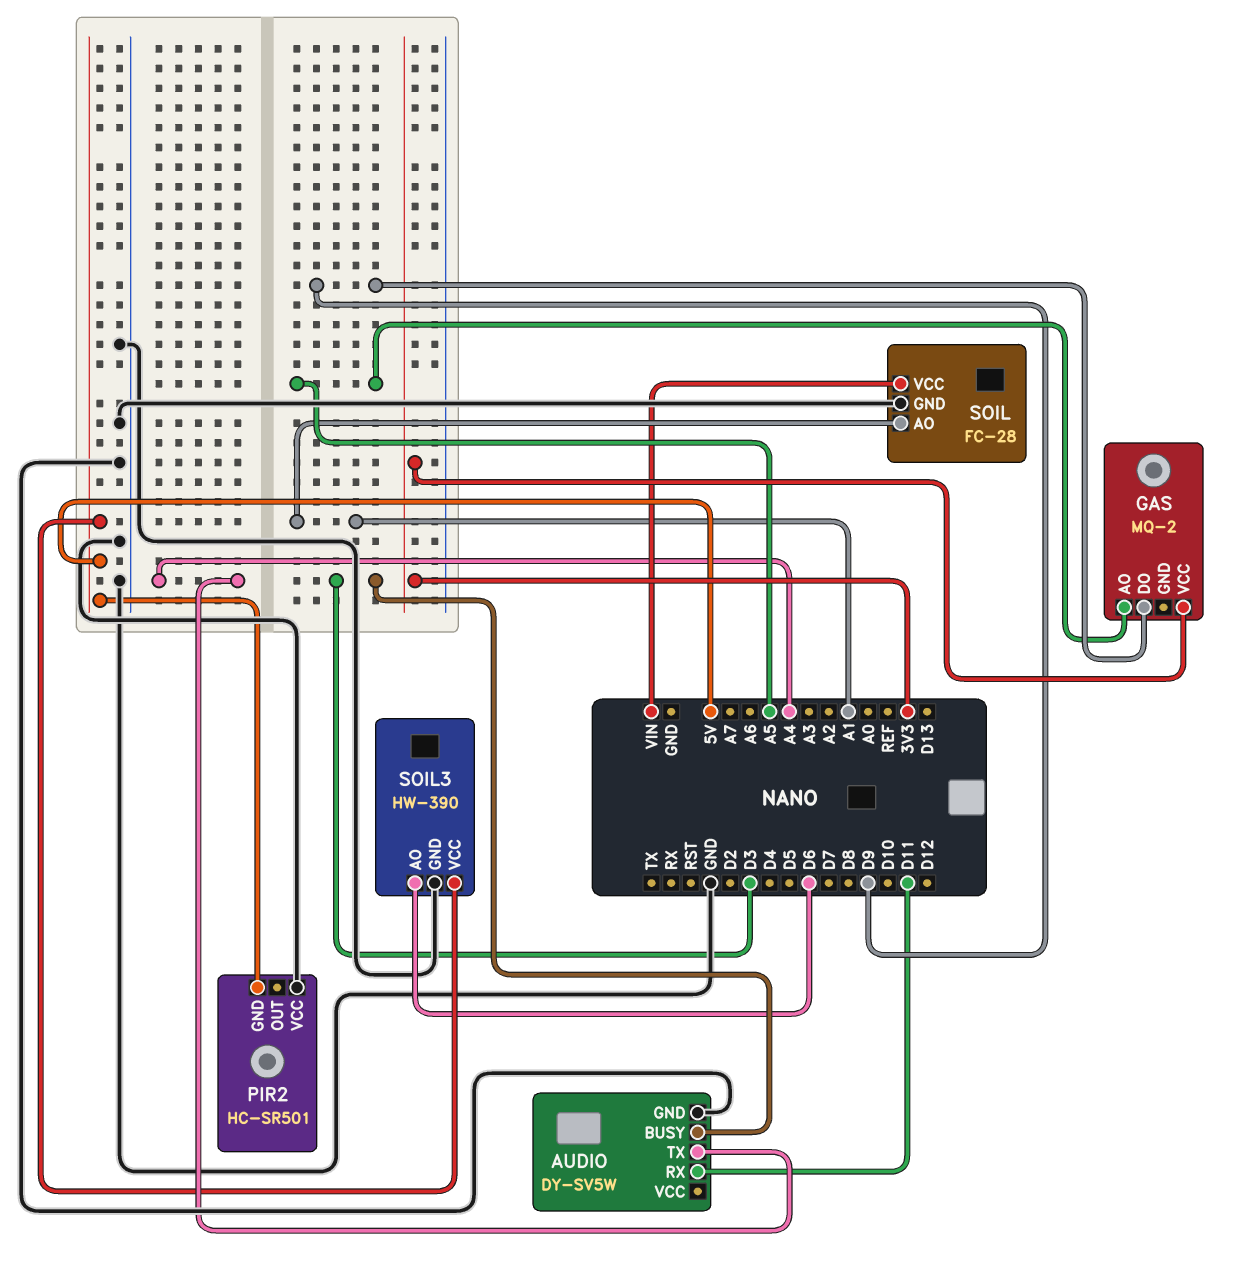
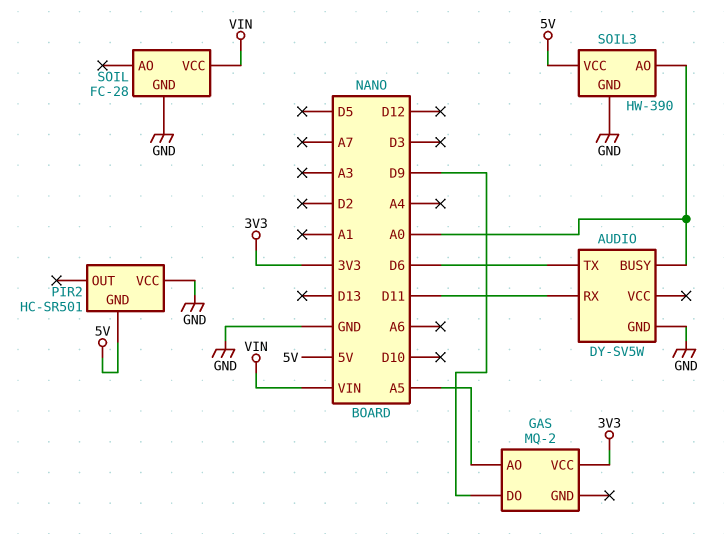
AUDIO pin BUSY: D3 -> A0
AUDIO pin TX: A4 -> D6
SOIL pin AO: A1 -> none
SOIL3 pin AO: D6 -> A0

